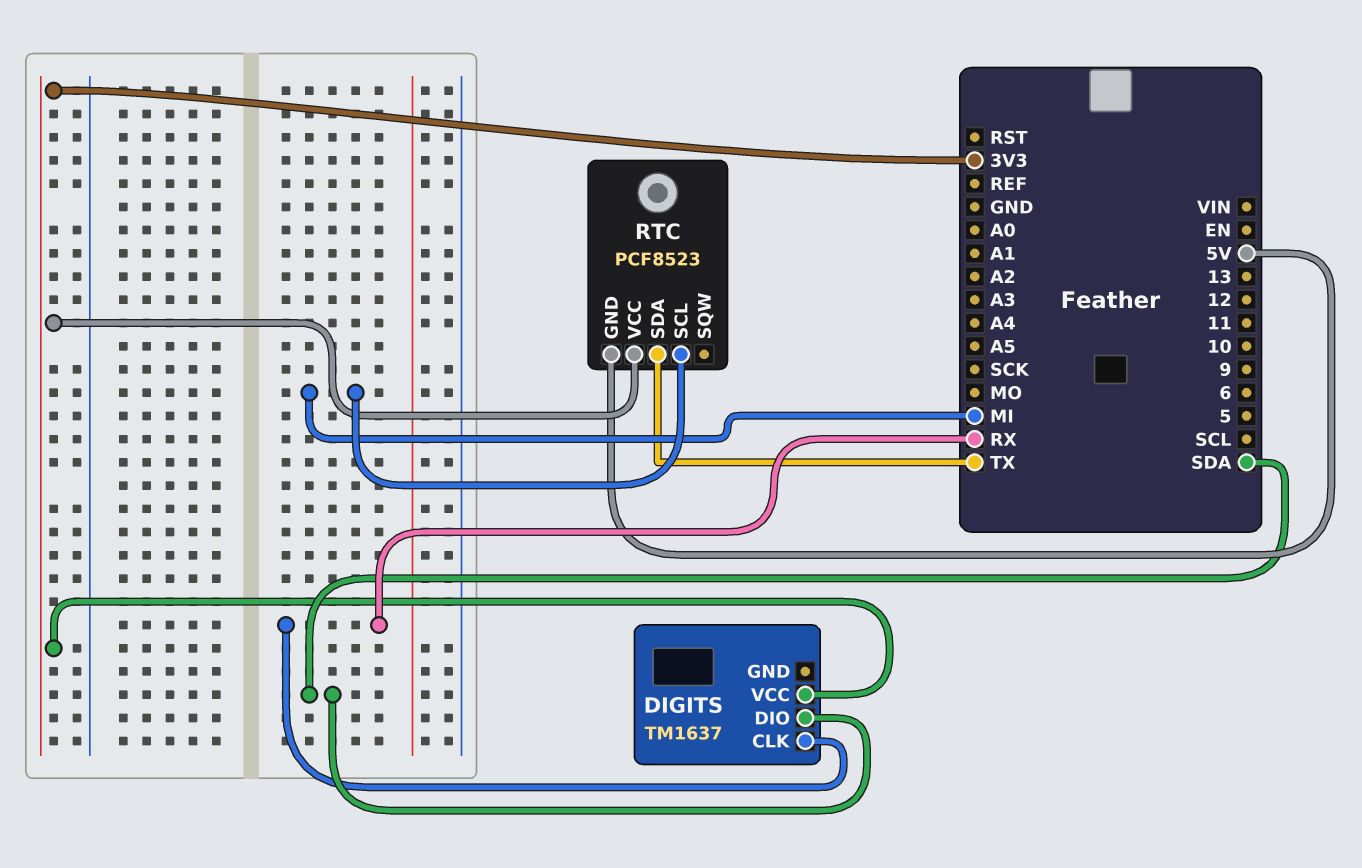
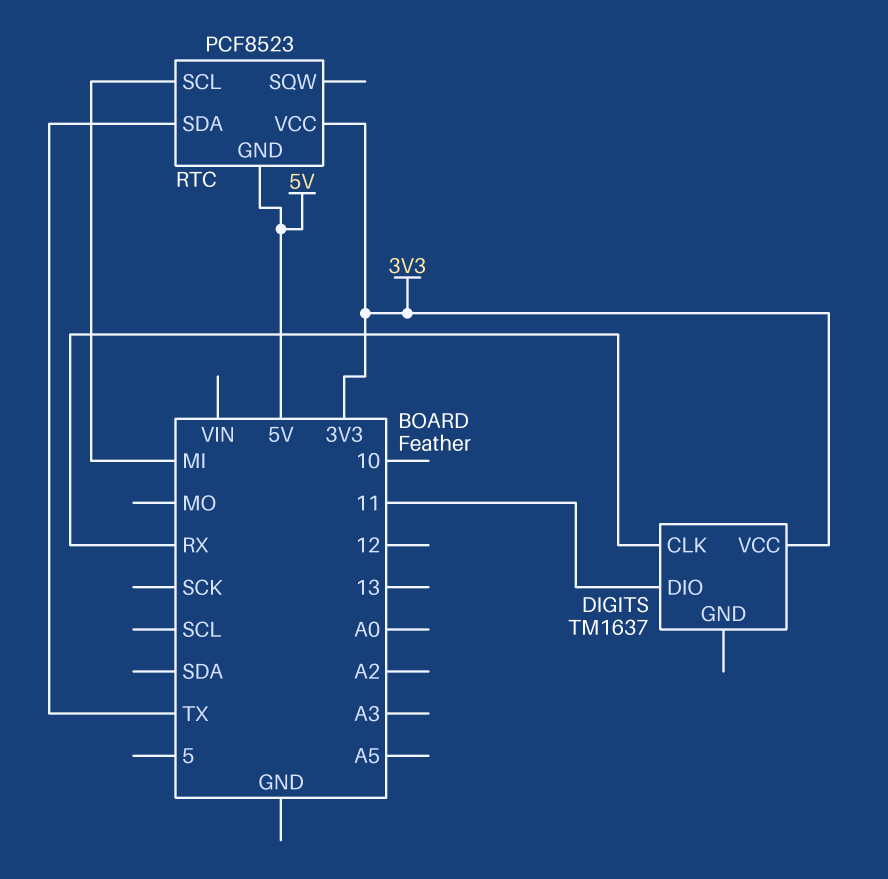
DIGITS pin DIO: SDA -> 11

